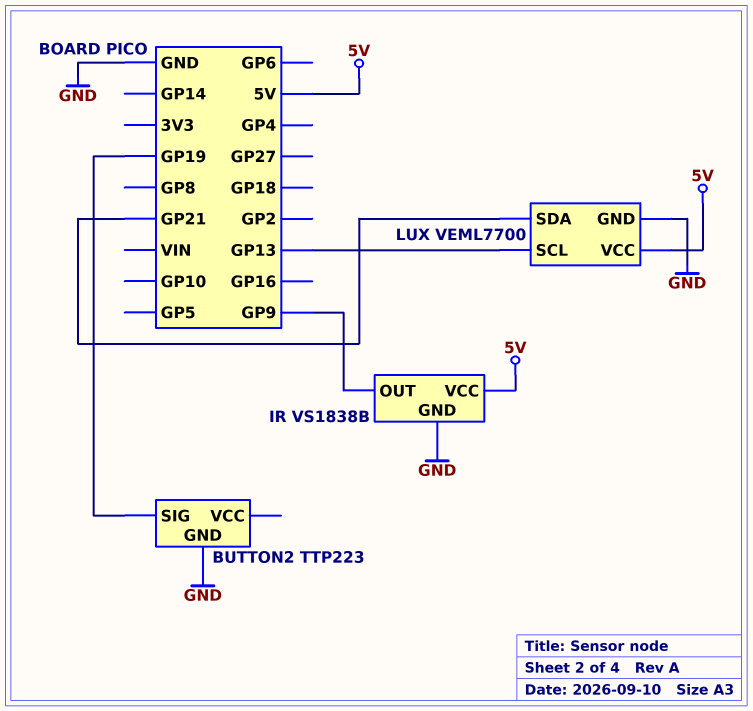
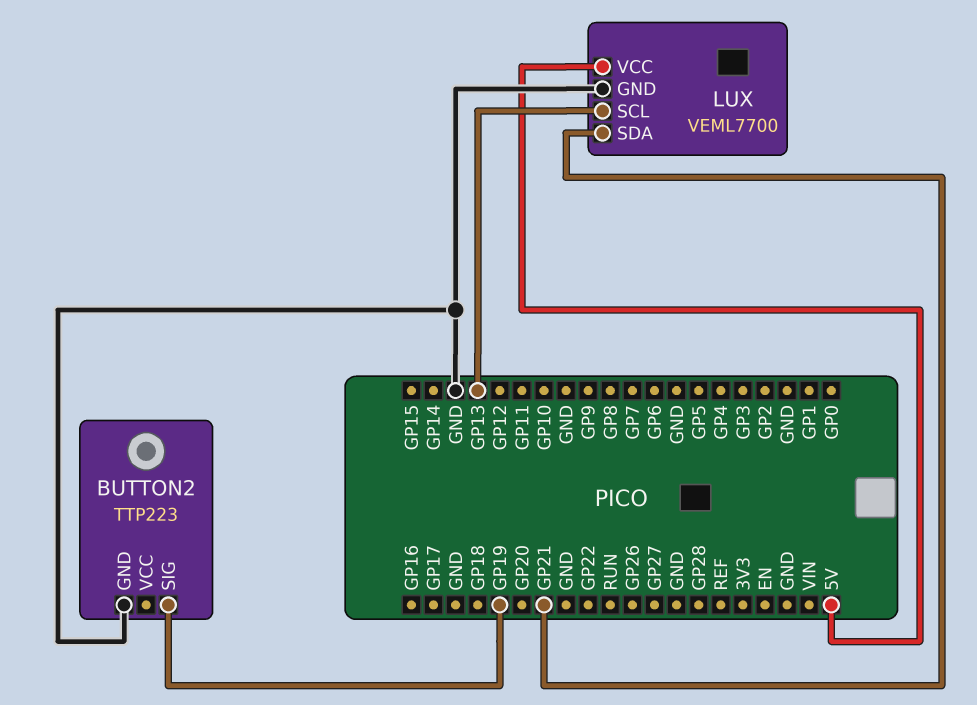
IR: VS1838B -> none
IR pin GND: GND -> none
IR pin OUT: GP9 -> none
IR pin VCC: 5V -> none

